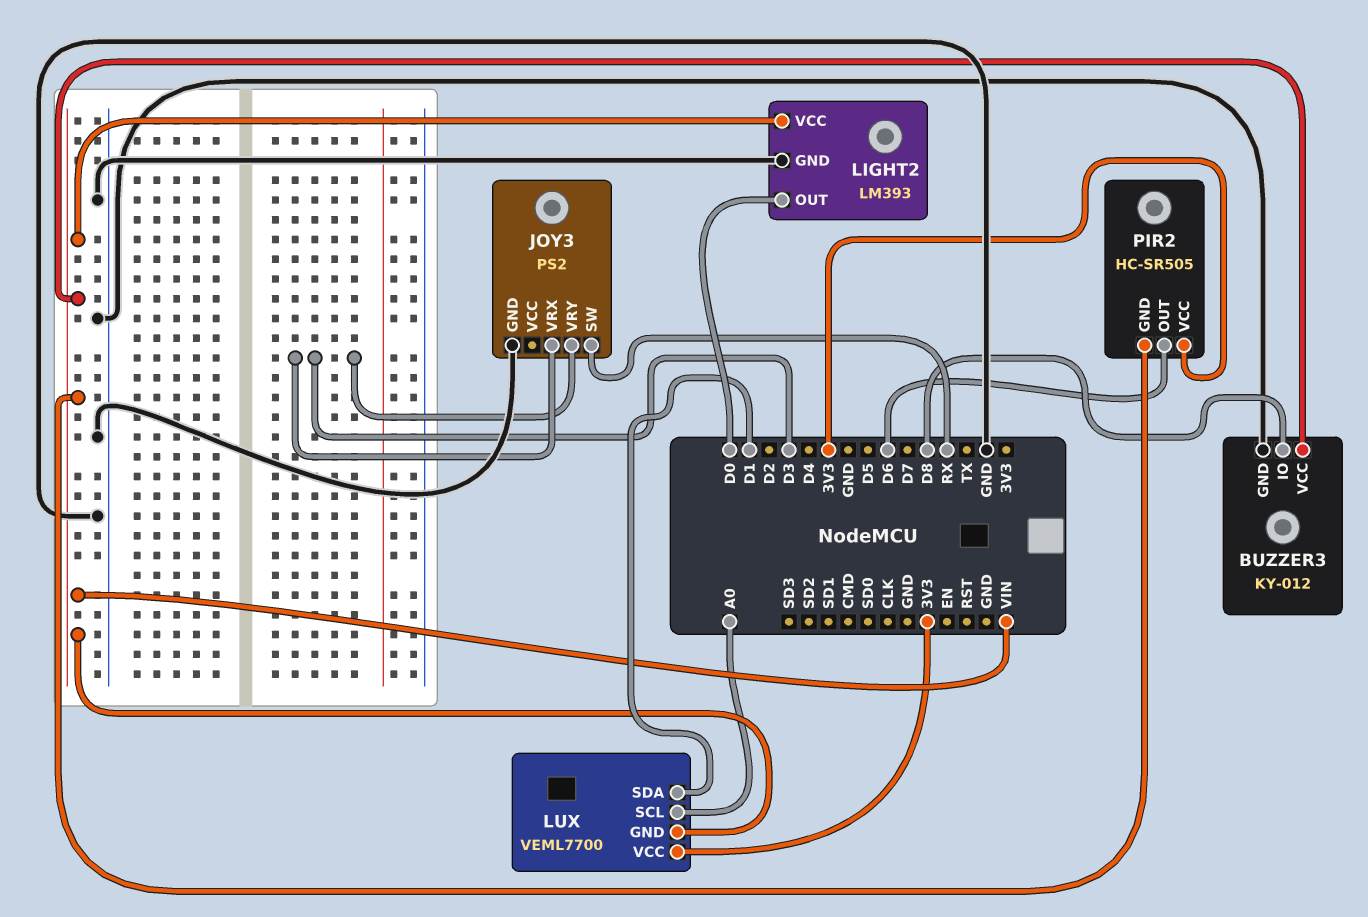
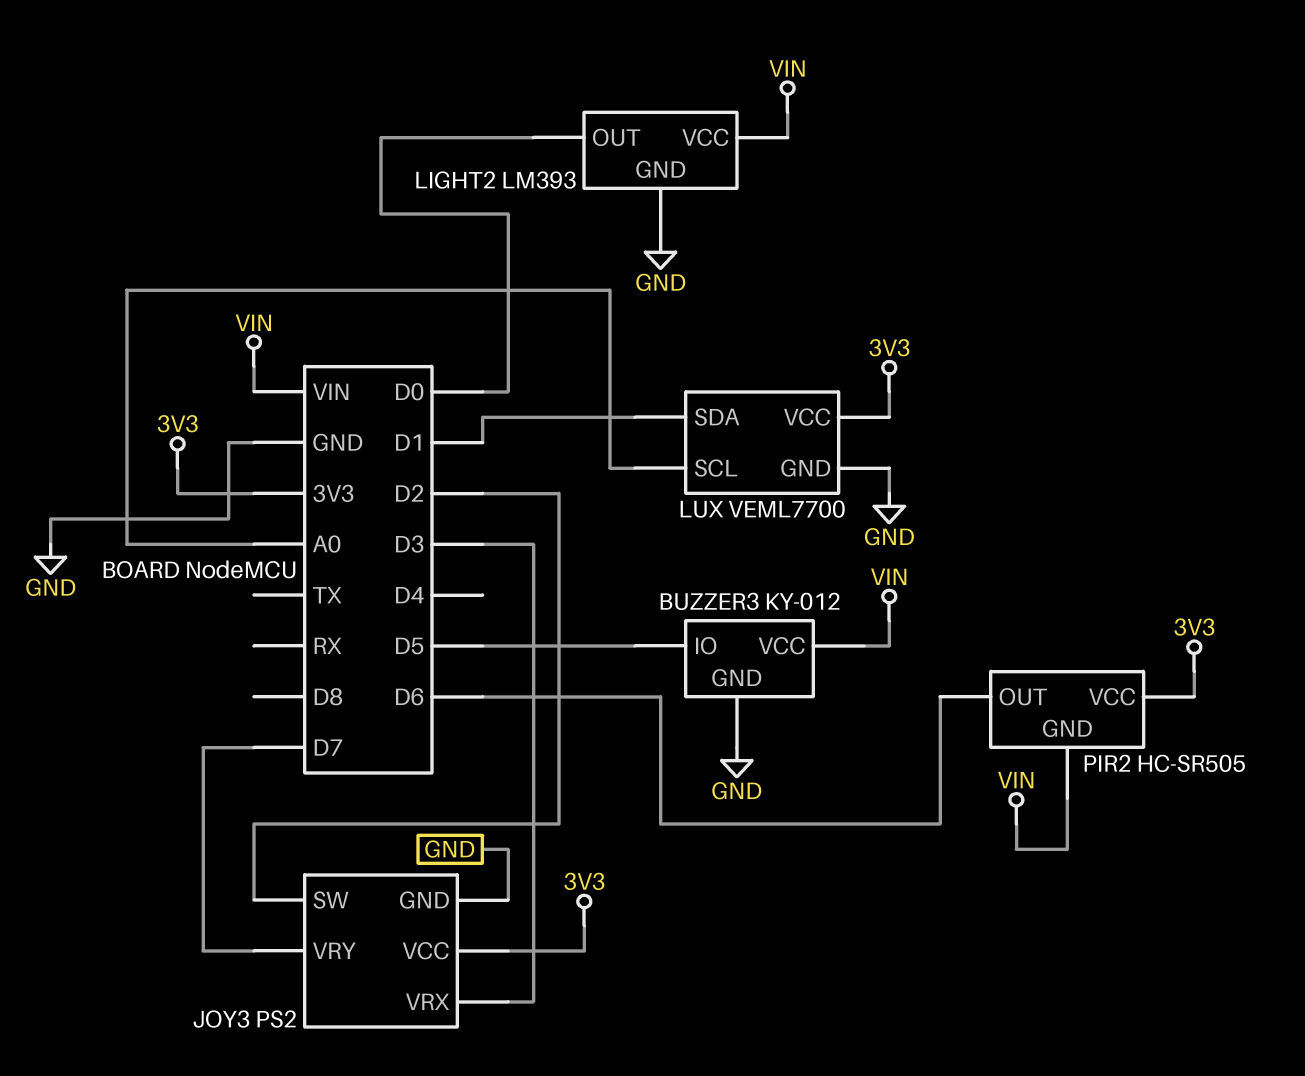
BUZZER3 pin IO: D8 -> D5
JOY3 pin SW: RX -> D2
JOY3 pin VCC: none -> 3V3
JOY3 pin VRY: D3 -> D7
LUX pin GND: VIN -> GND

